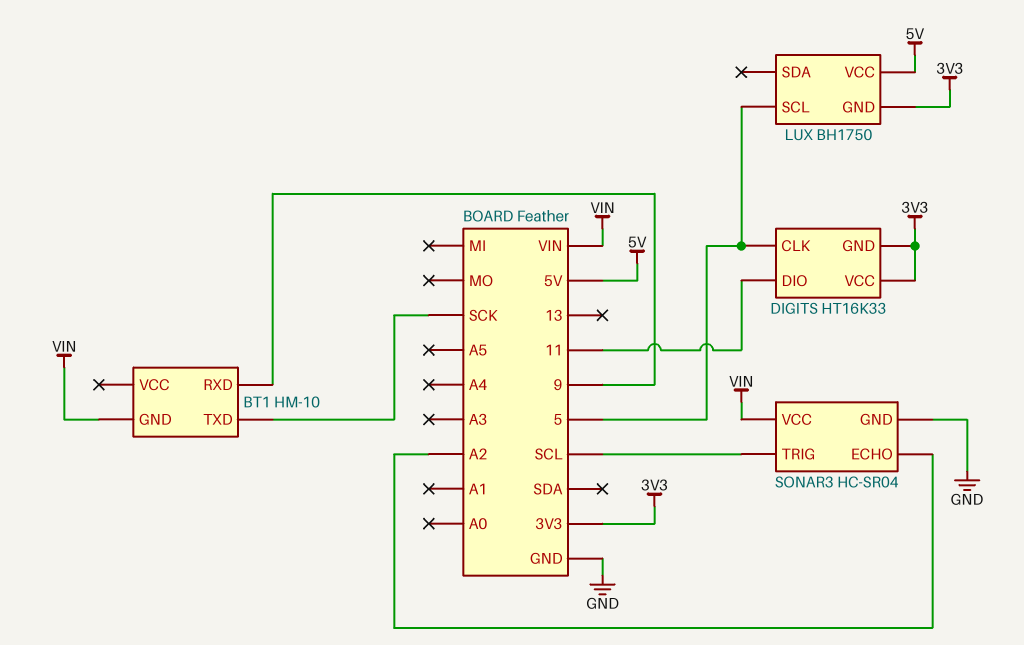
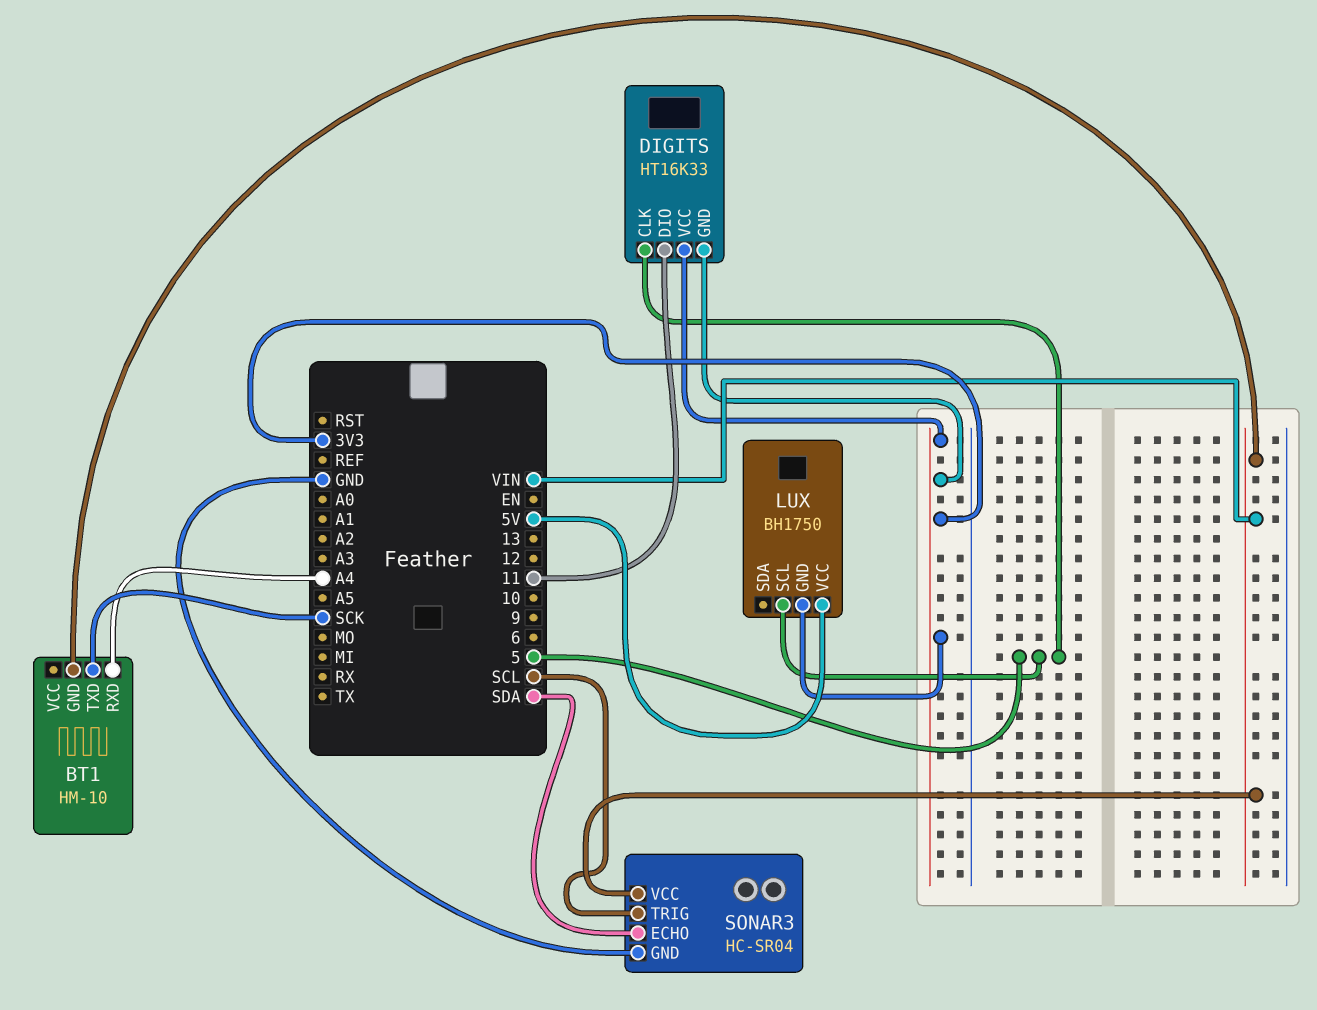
BT1 pin RXD: 9 -> A4
SONAR3 pin ECHO: A2 -> SDA

